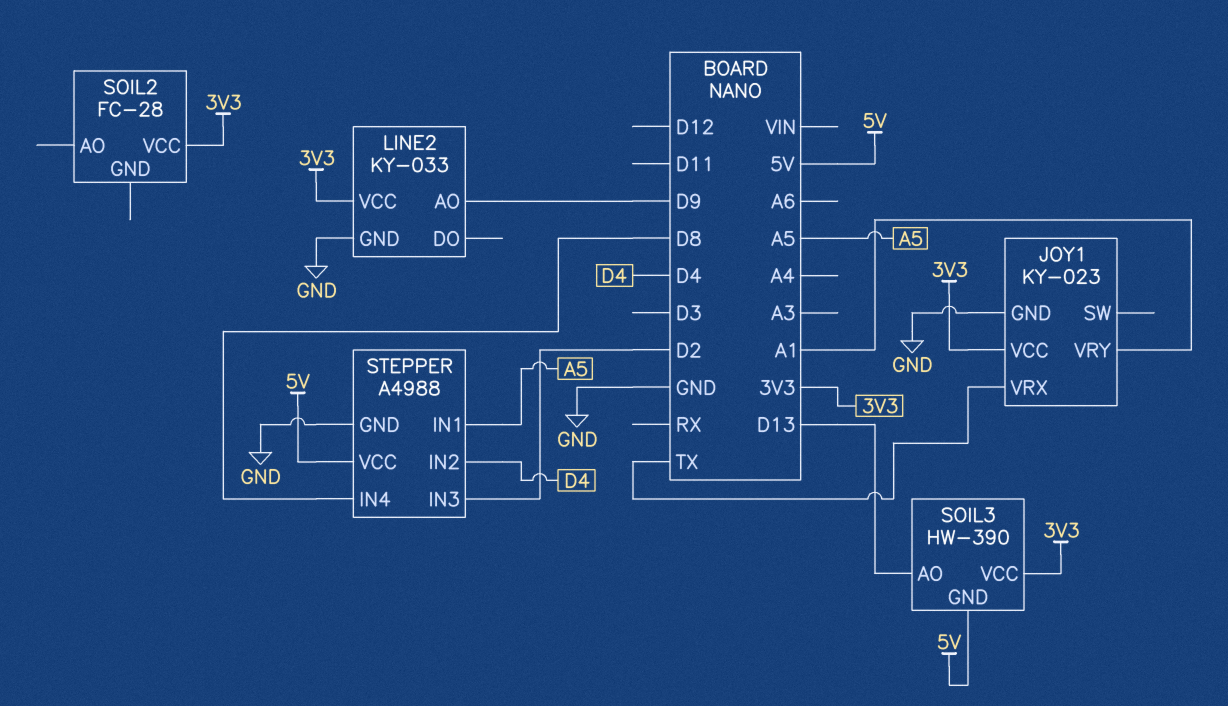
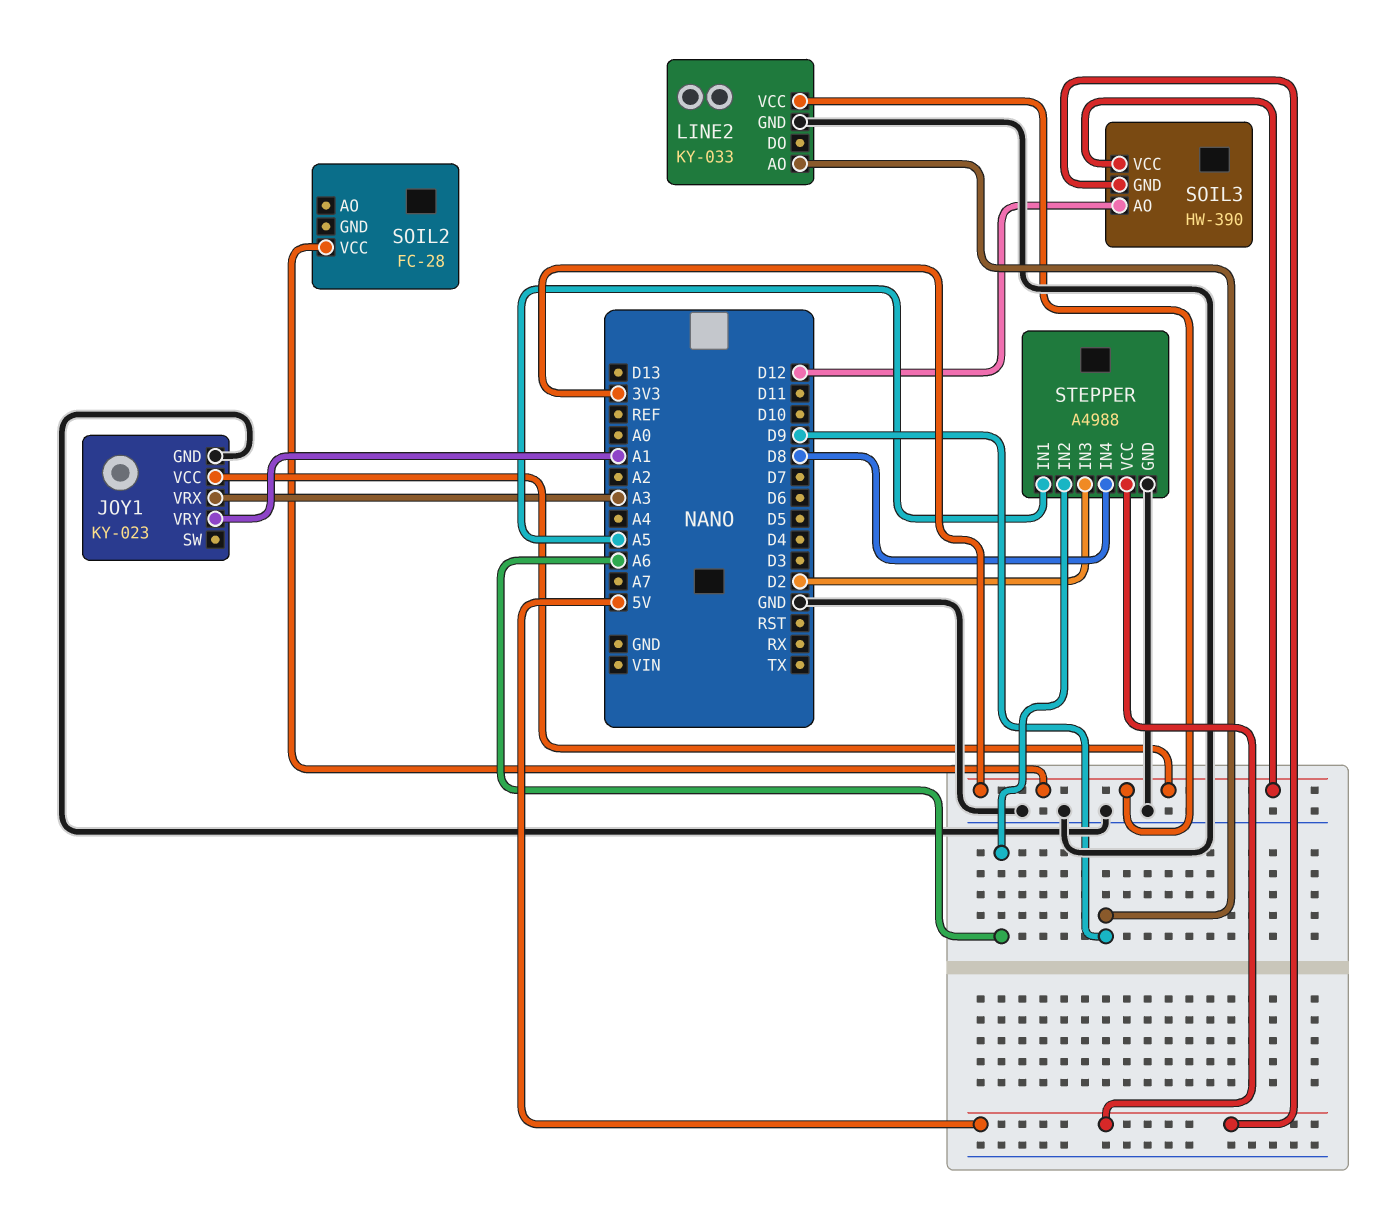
JOY1 pin VRX: TX -> A3
SOIL3 pin AO: D13 -> D12
STEPPER pin IN2: D4 -> A6

